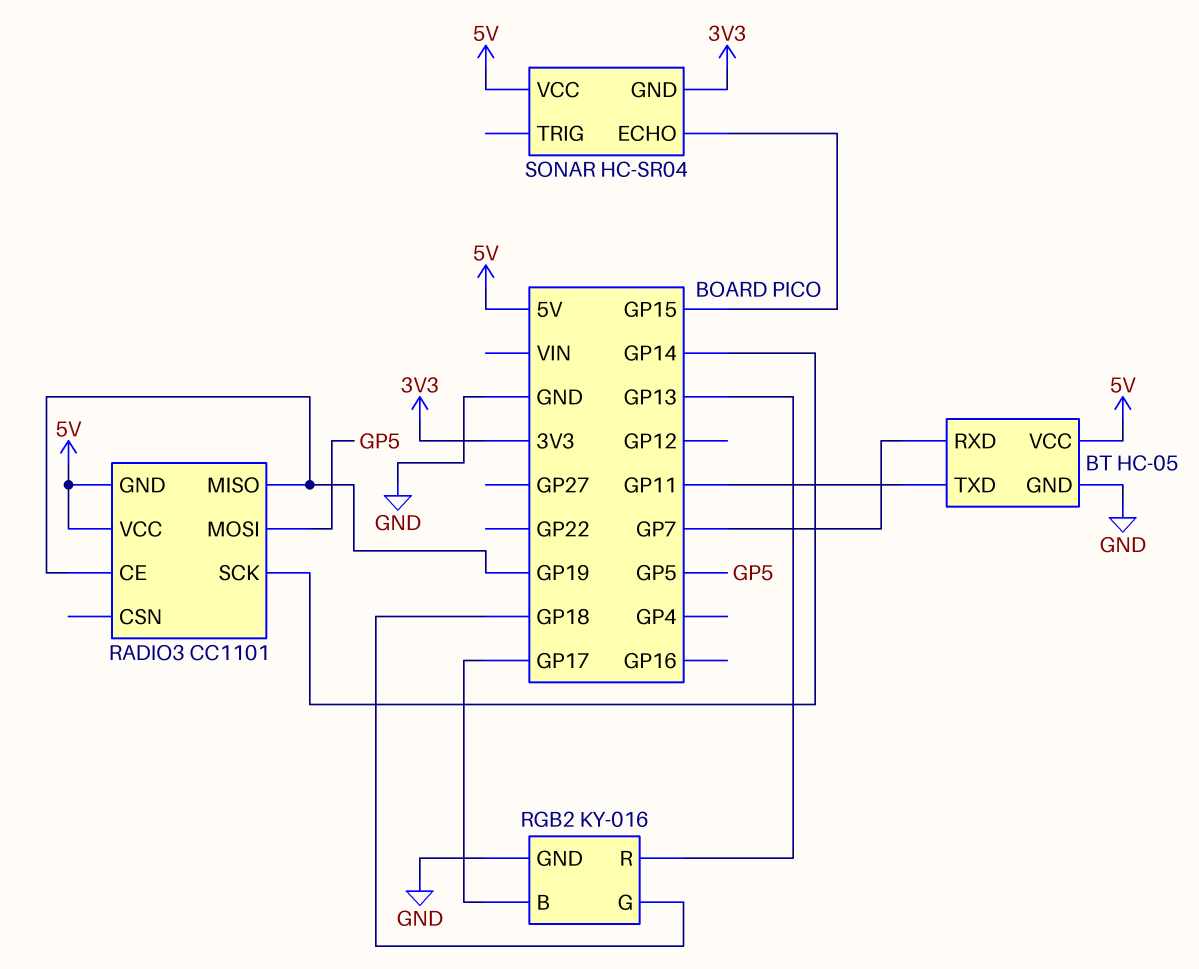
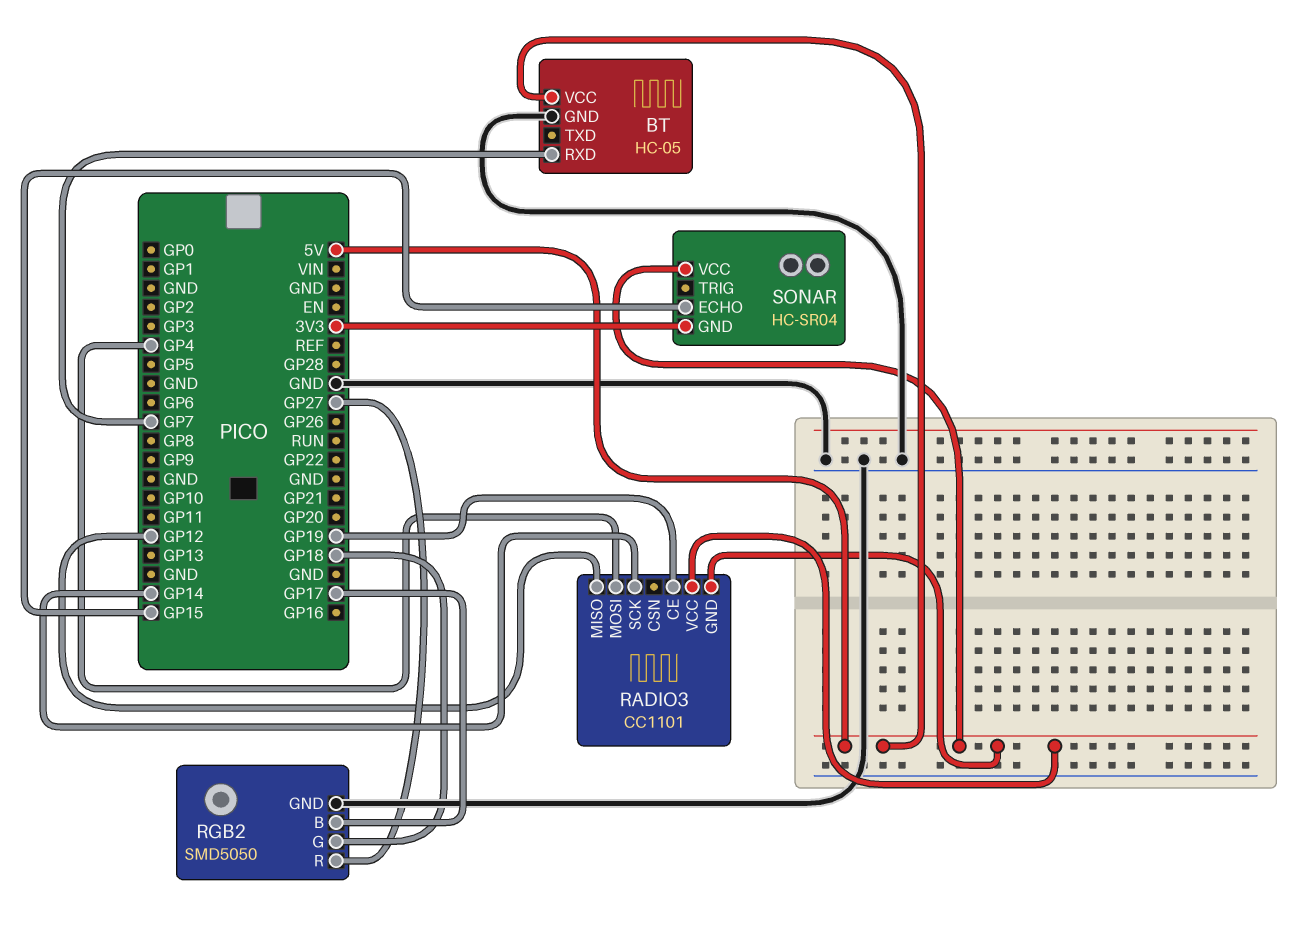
BT pin TXD: GP11 -> none
RADIO3 pin MISO: GP19 -> GP12
RADIO3 pin MOSI: GP5 -> GP4
RGB2: KY-016 -> SMD5050
RGB2 pin R: GP13 -> GP27

